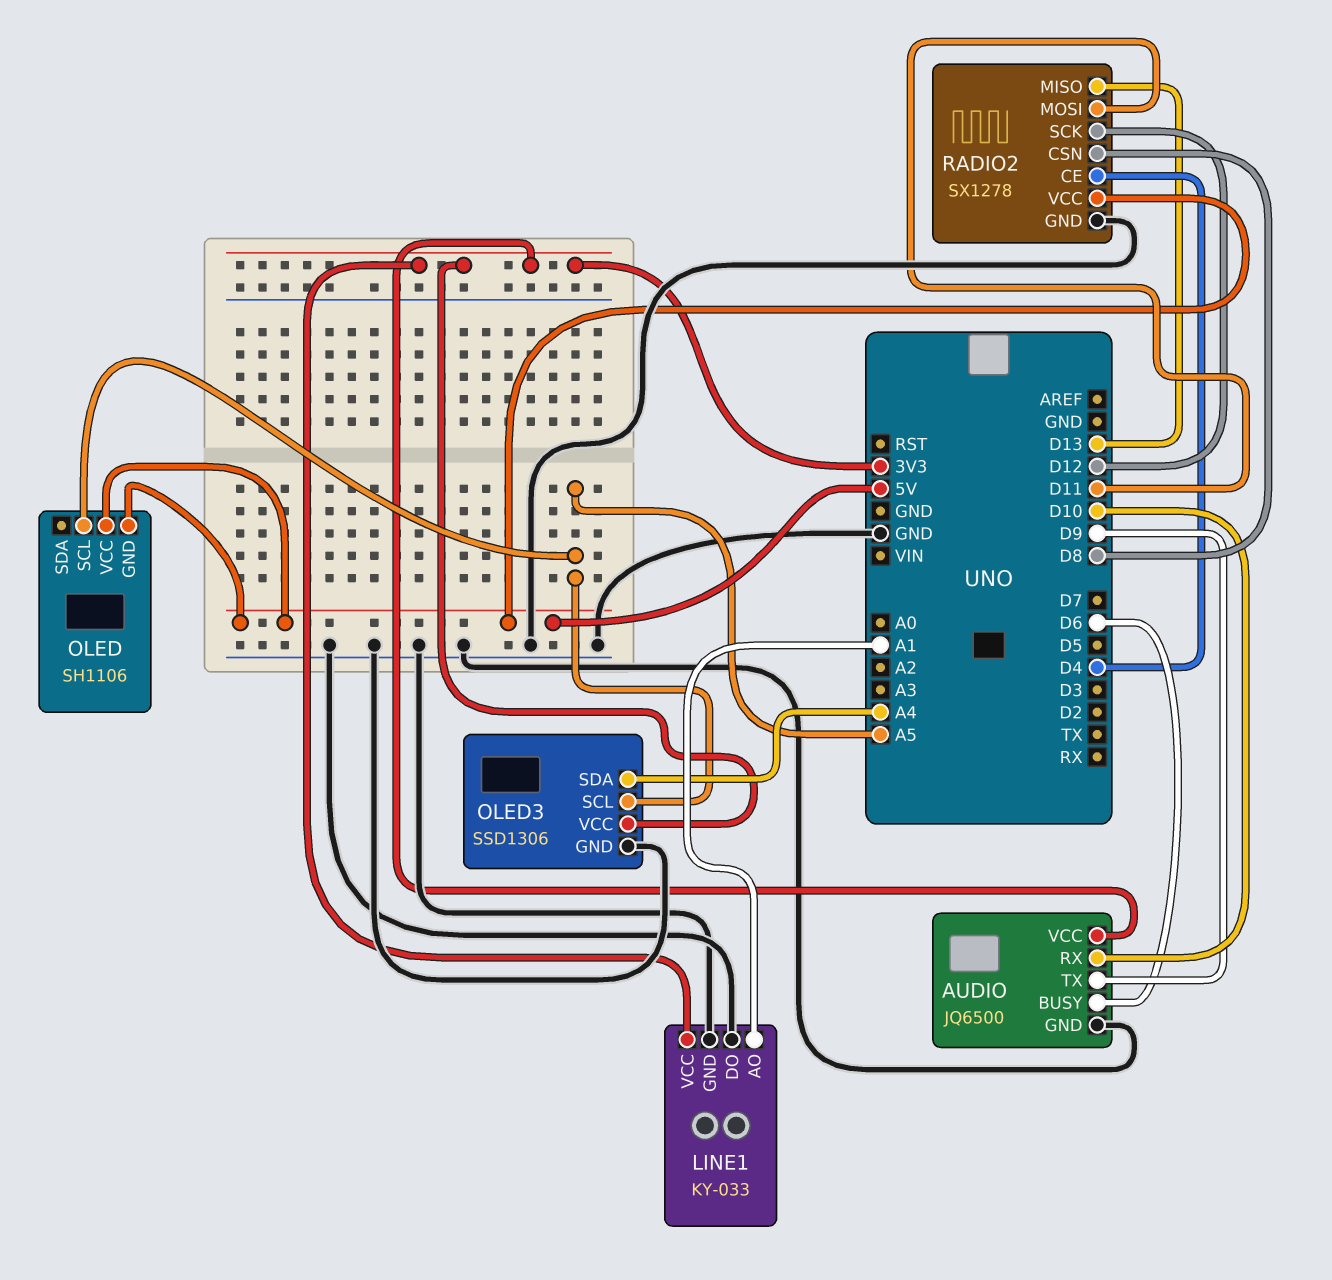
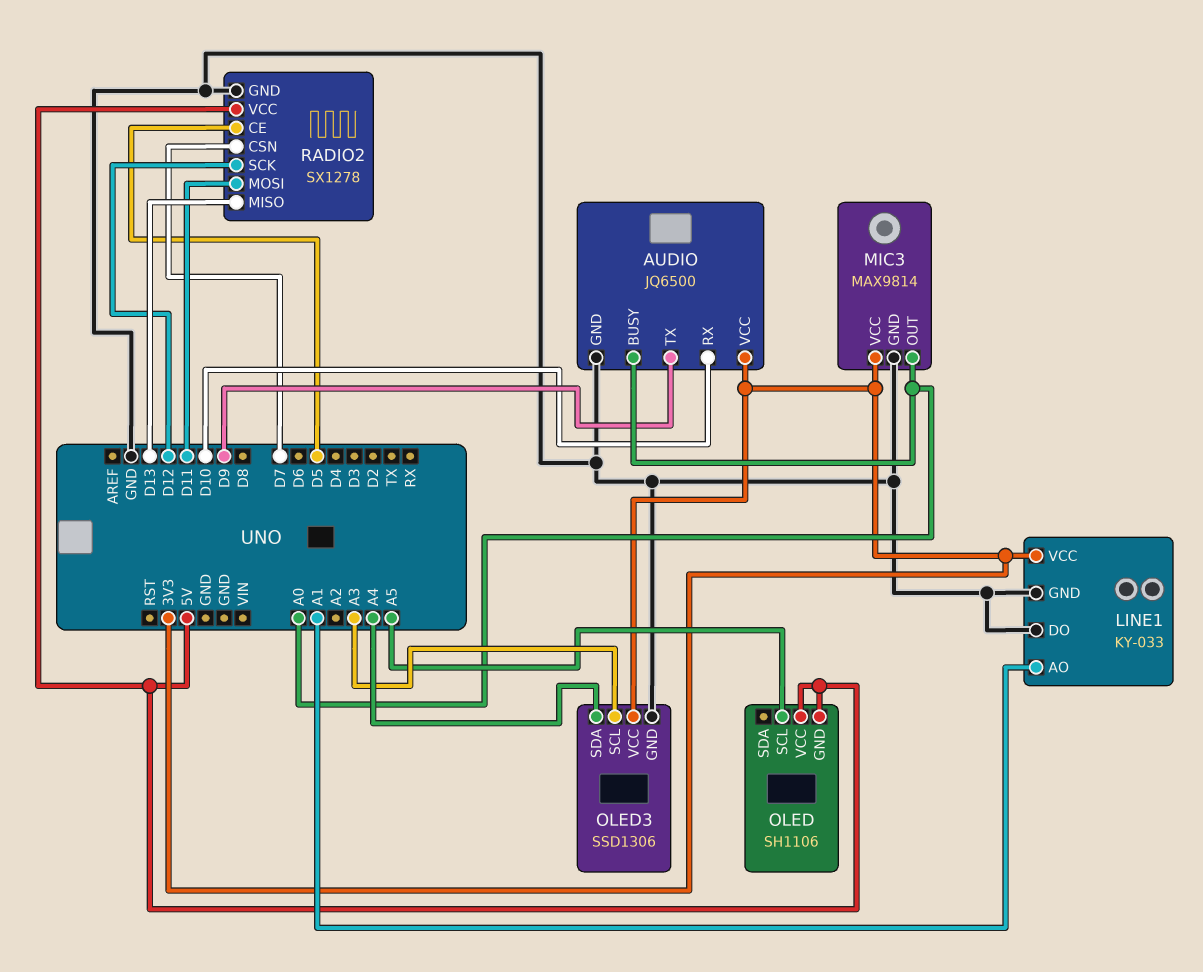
AUDIO pin BUSY: D6 -> A0
MIC3: none -> MAX9814
MIC3 pin GND: none -> GND
MIC3 pin OUT: none -> A0
MIC3 pin VCC: none -> 3V3
OLED3 pin SCL: A5 -> A3
RADIO2 pin CE: D4 -> D5
RADIO2 pin CSN: D8 -> D7

